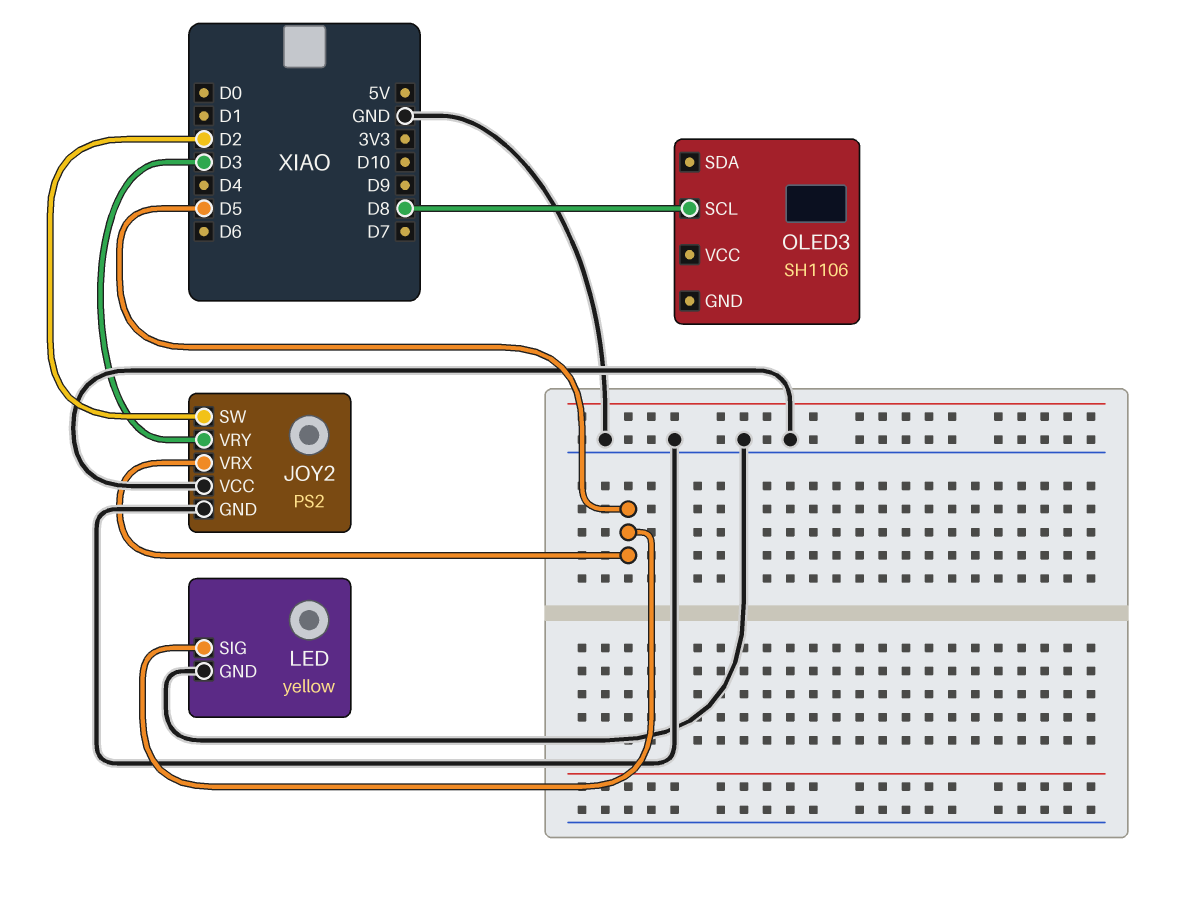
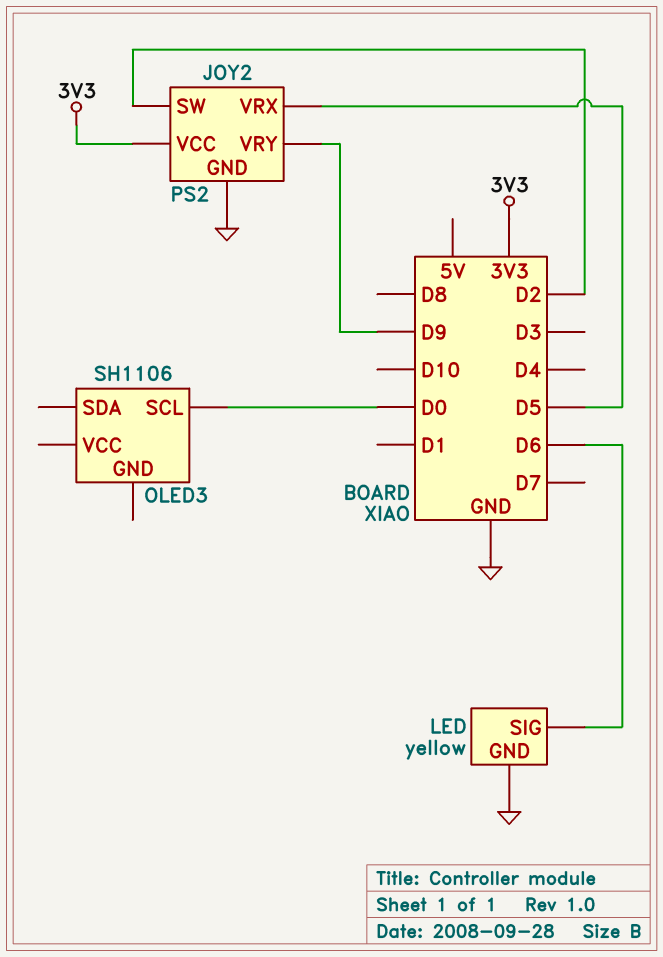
JOY2 pin VCC: GND -> 3V3
JOY2 pin VRY: D3 -> D9
LED pin SIG: D5 -> D6
OLED3 pin SCL: D8 -> D0

